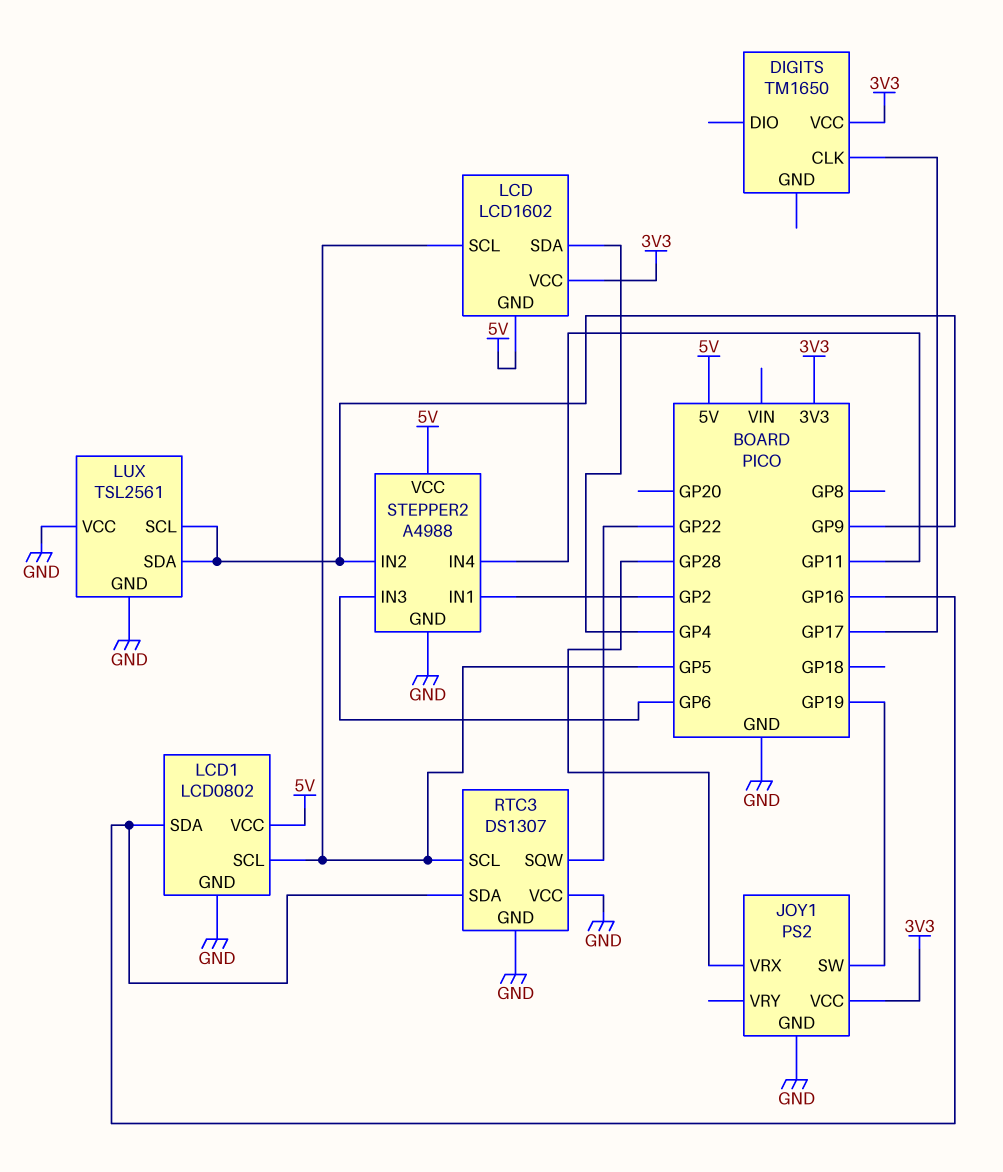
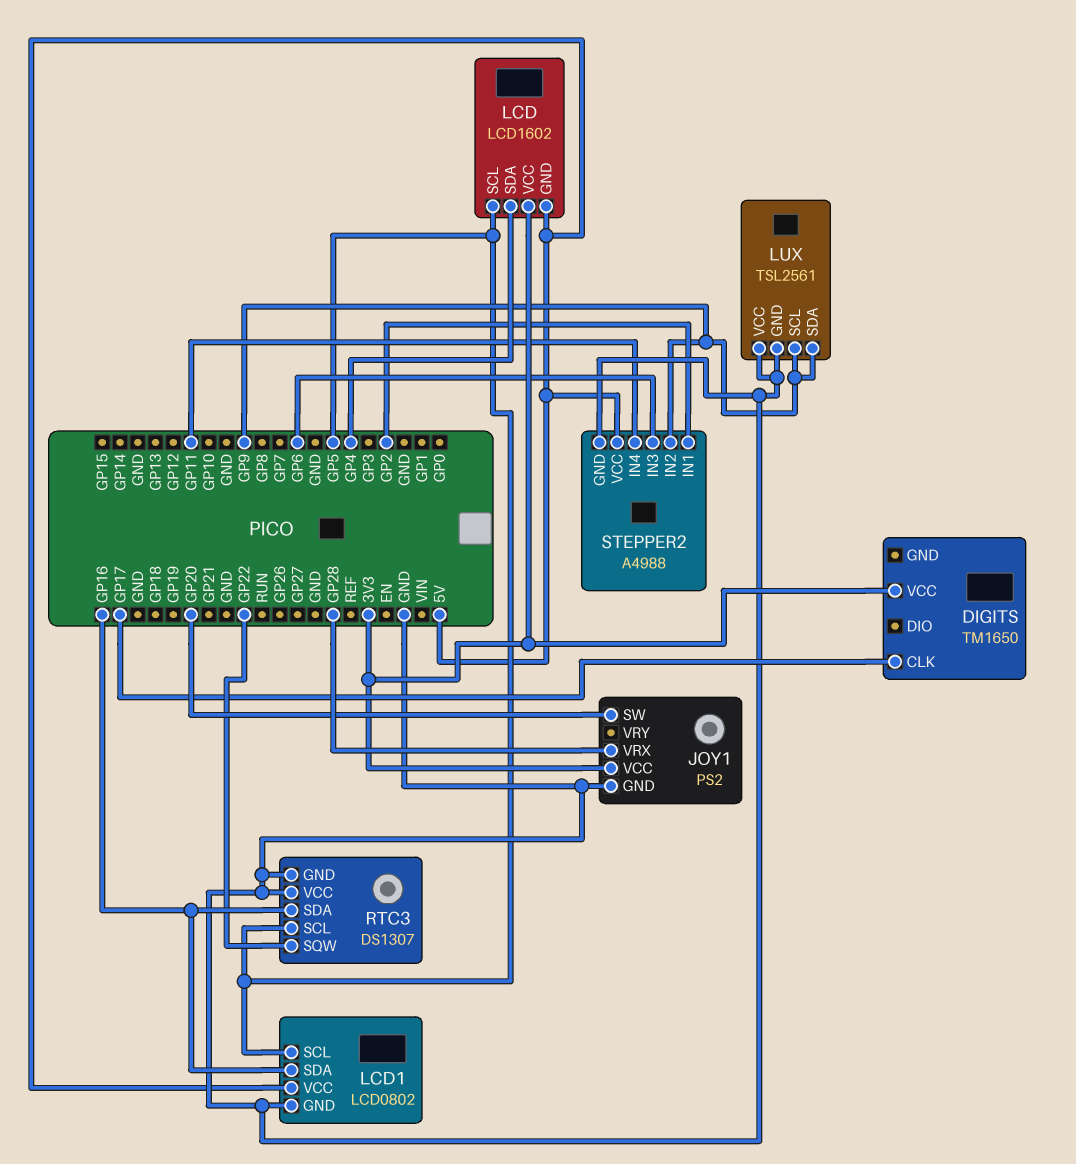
JOY1 pin SW: GP19 -> GP20

